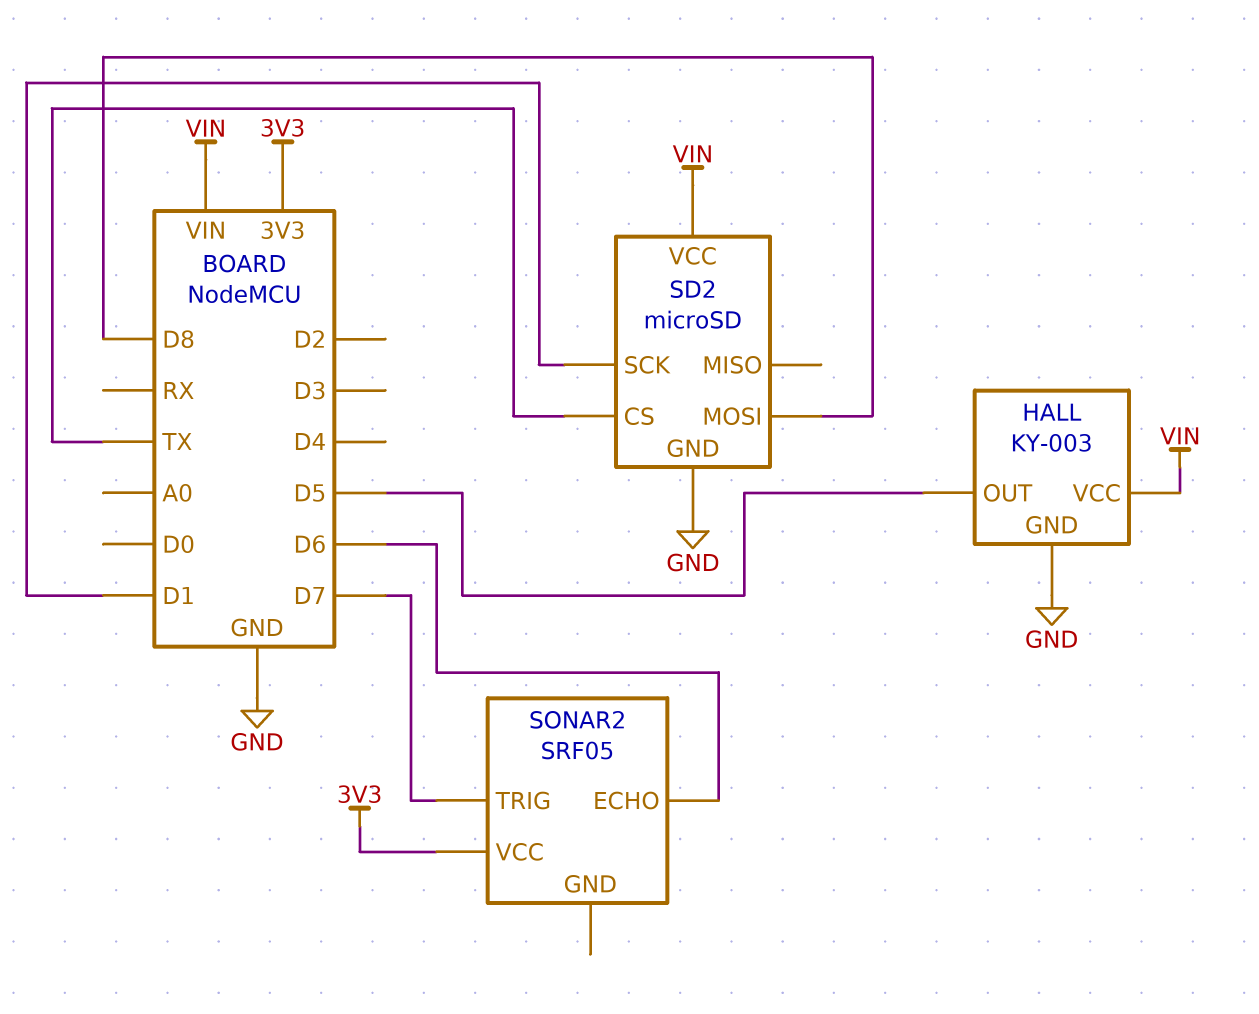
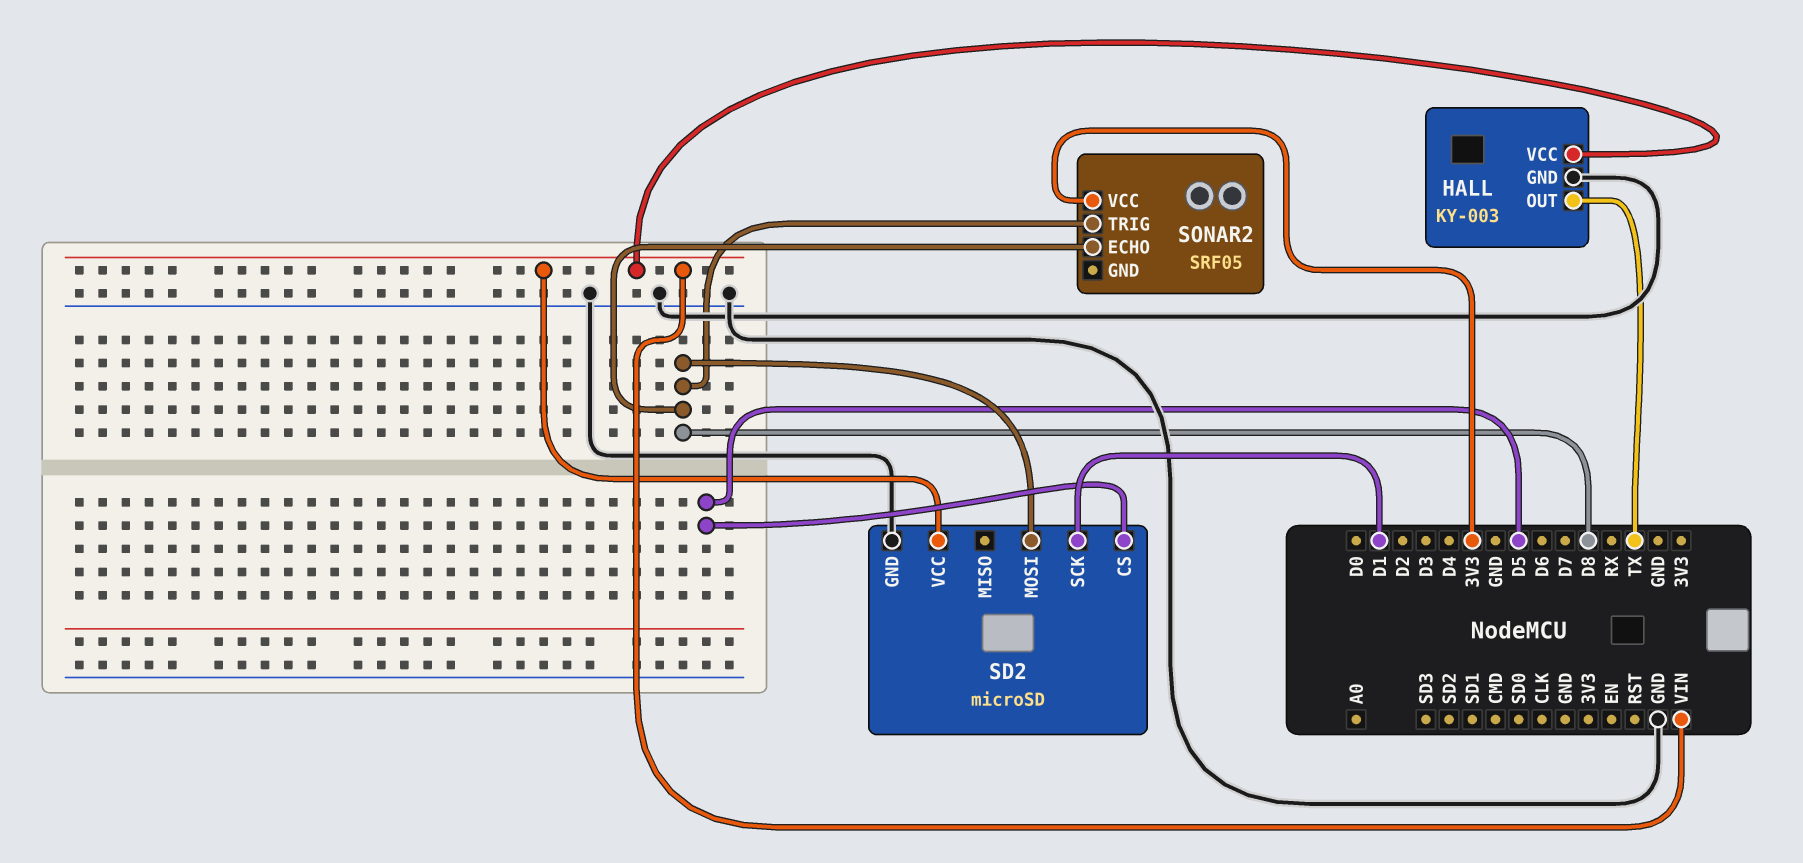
HALL pin OUT: D5 -> TX
SD2 pin CS: TX -> D5
SONAR2 pin ECHO: D6 -> D8
SONAR2 pin TRIG: D7 -> D8

